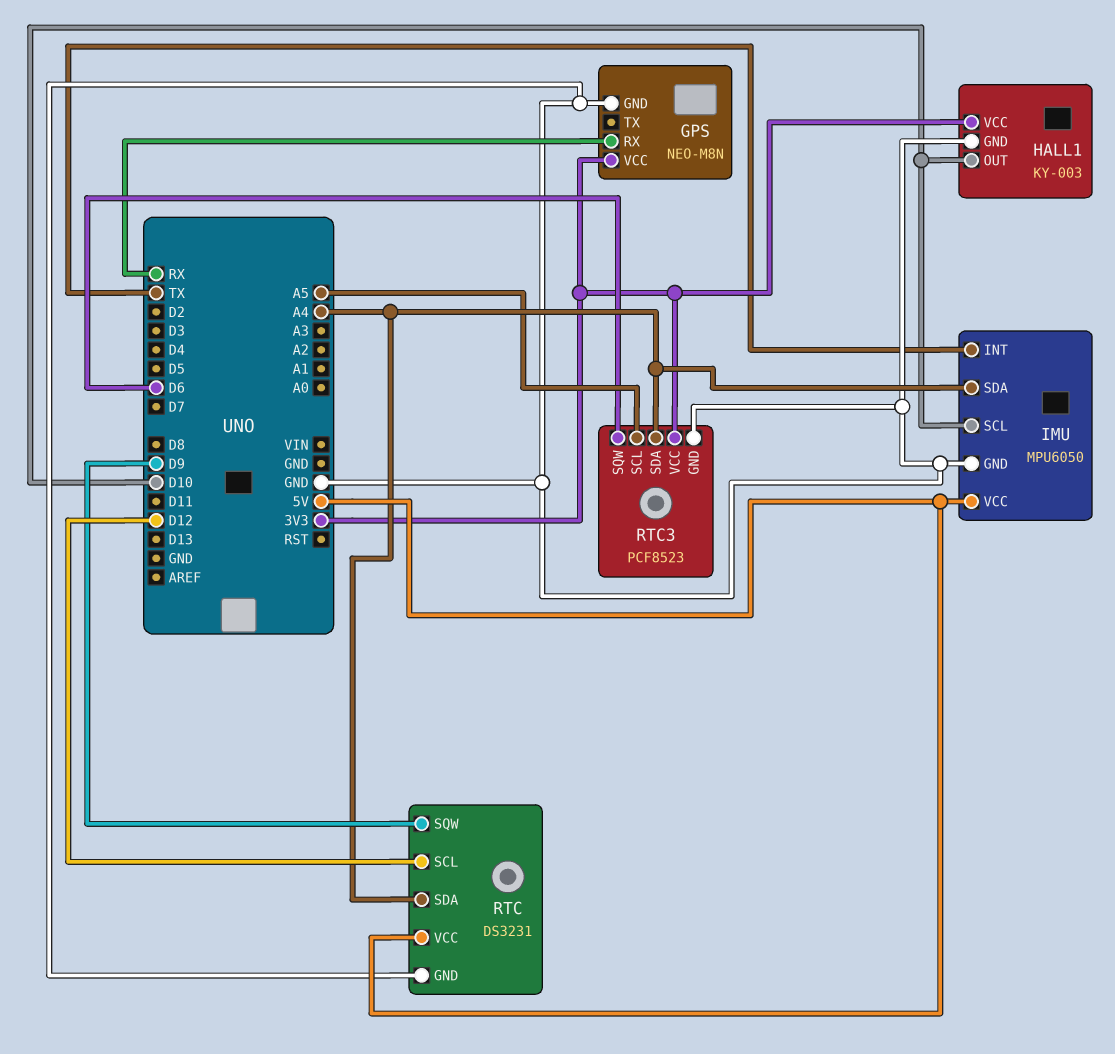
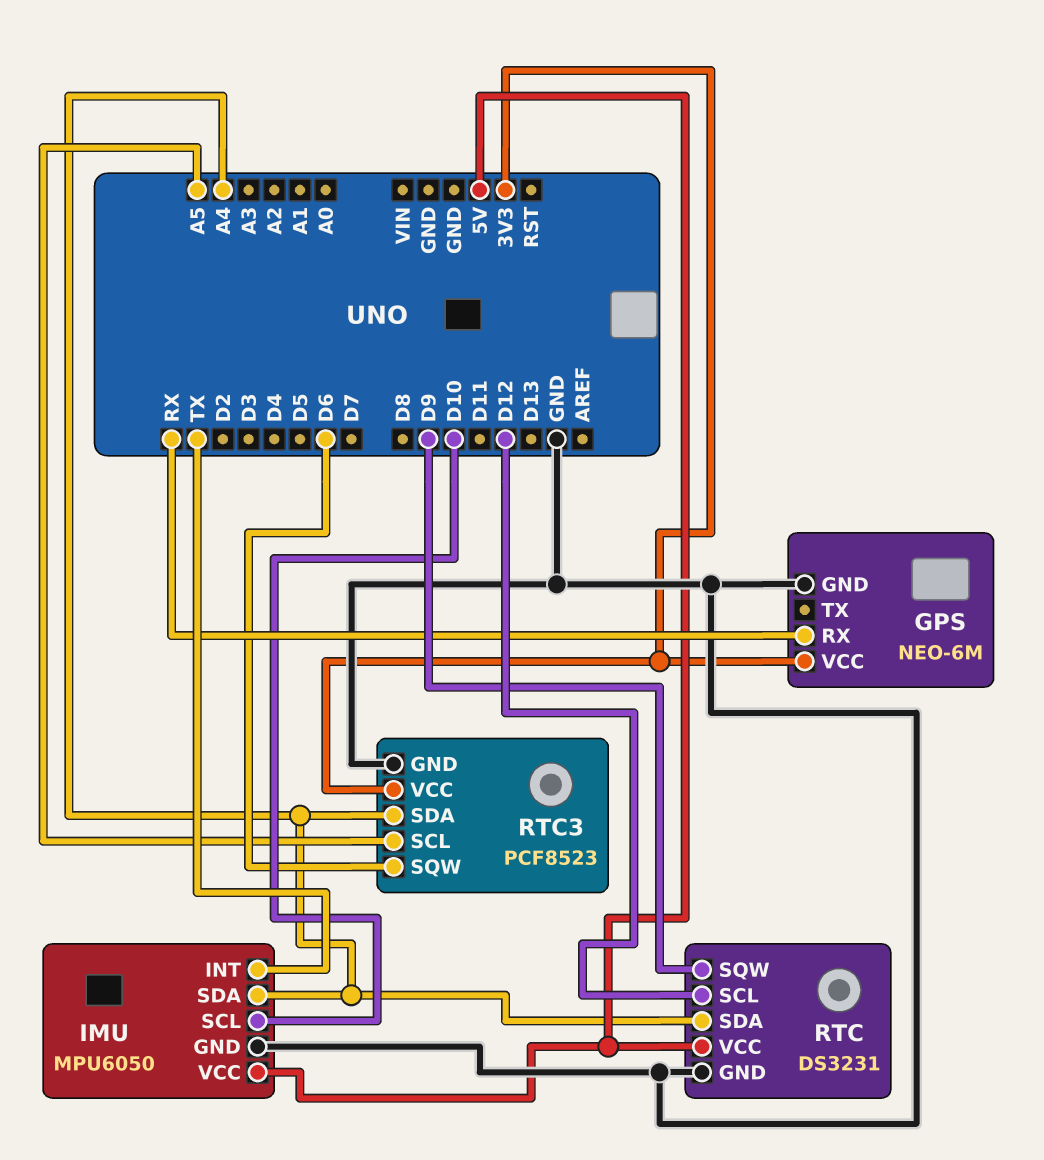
GPS: NEO-M8N -> NEO-6M
HALL1: KY-003 -> none
HALL1 pin GND: GND -> none
HALL1 pin OUT: D10 -> none
HALL1 pin VCC: 3V3 -> none

